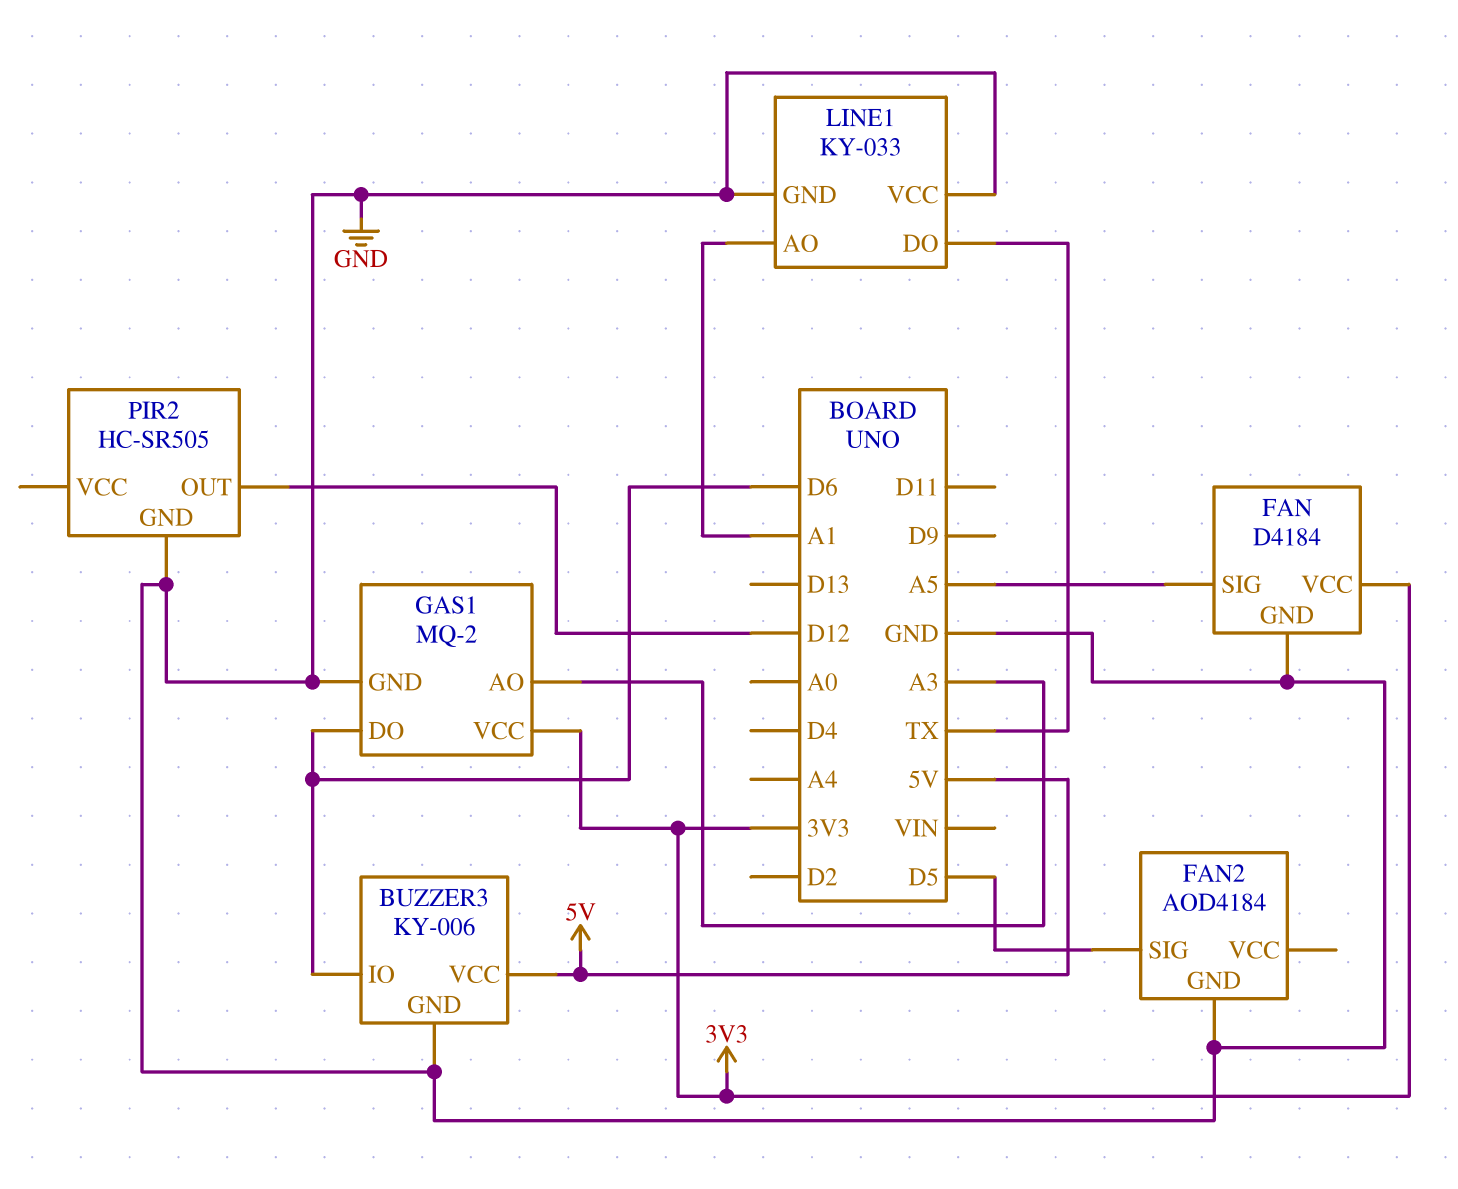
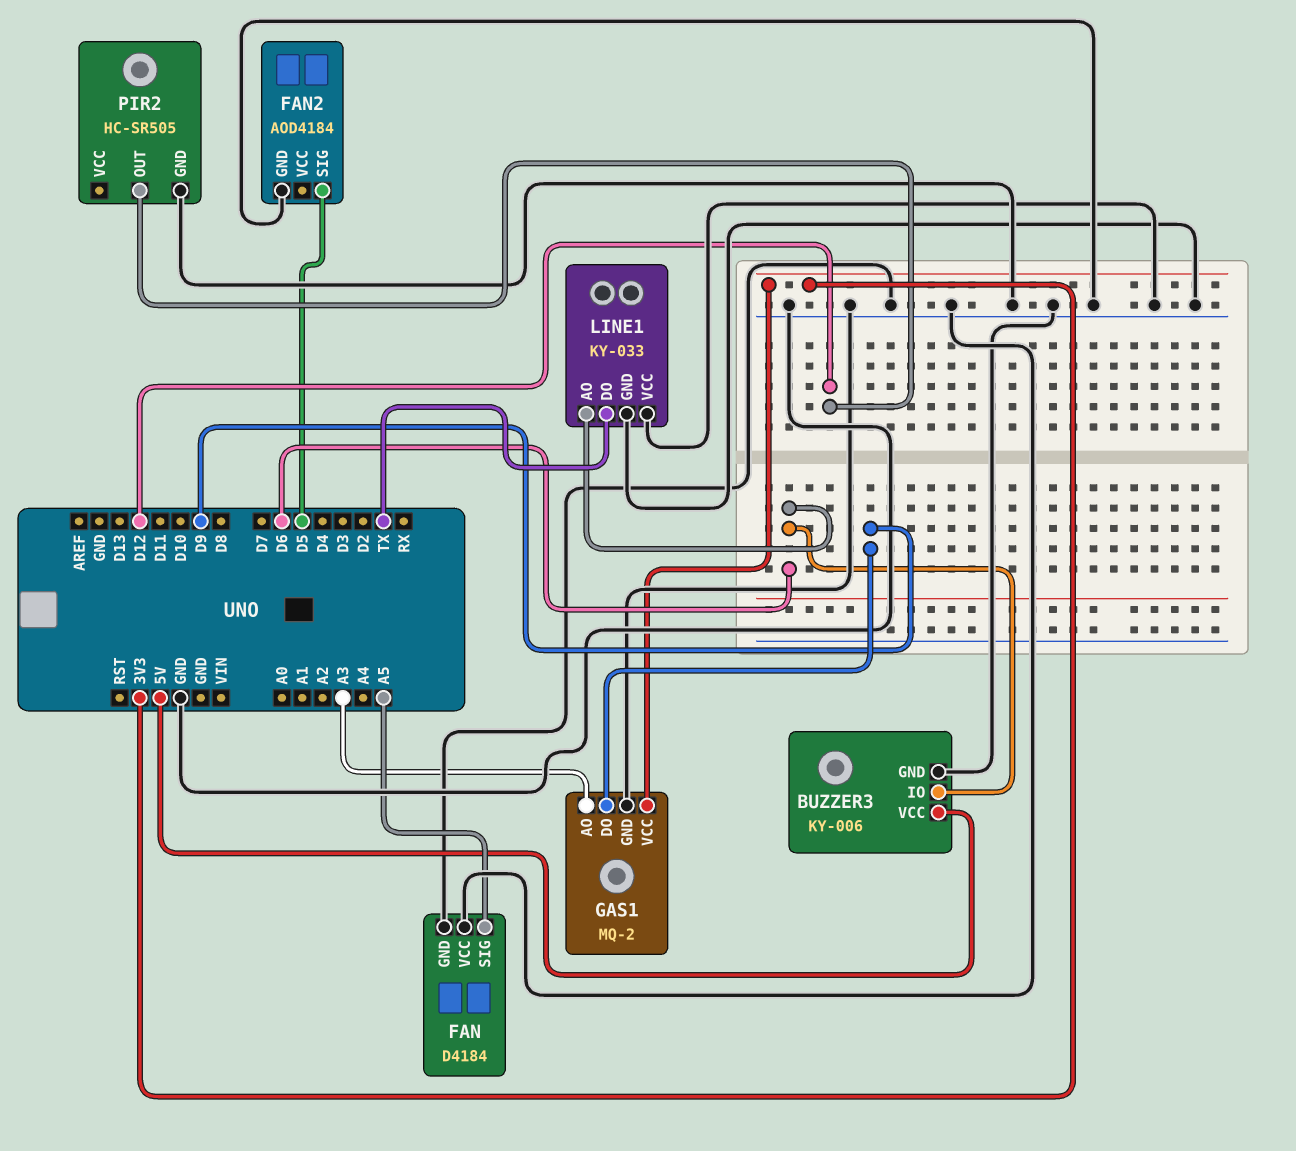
FAN pin VCC: 3V3 -> GND
GAS1 pin DO: D6 -> D9
LINE1 pin AO: A1 -> D6

